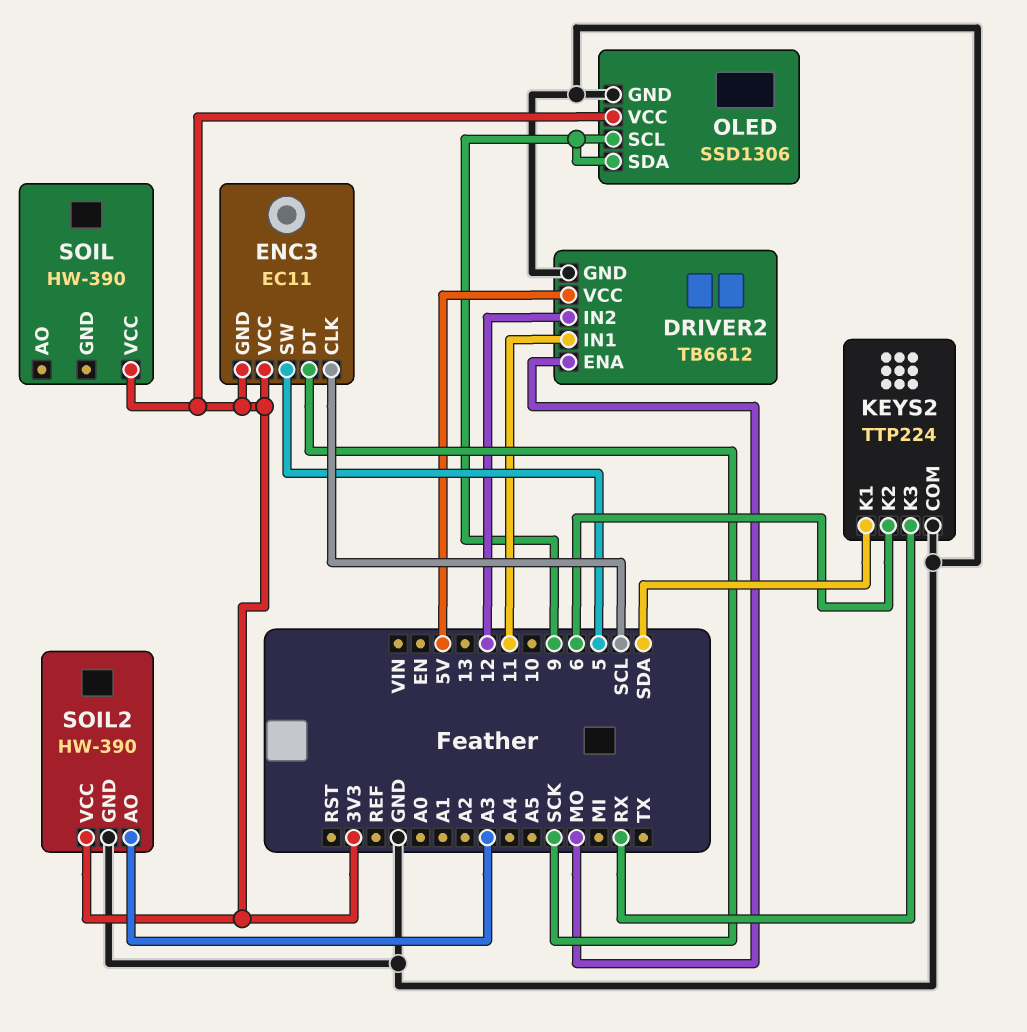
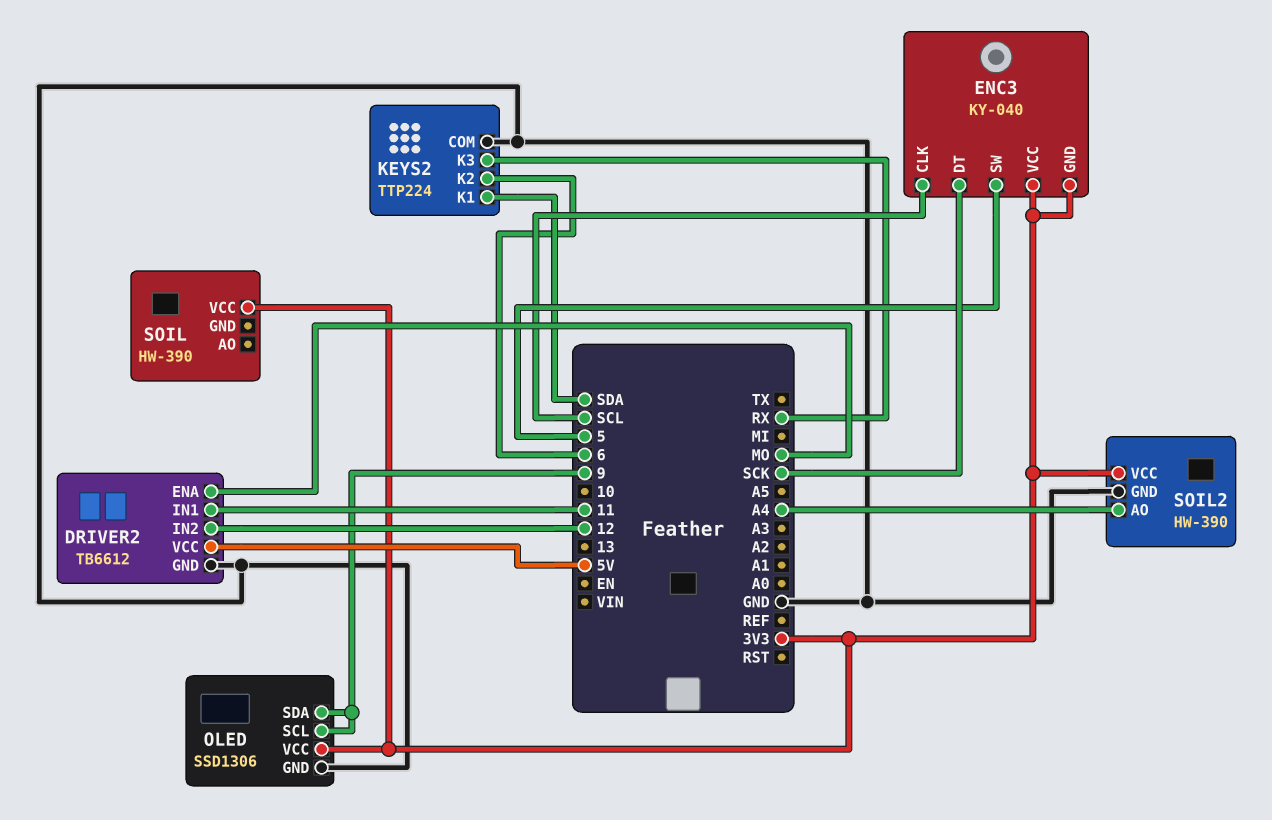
ENC3: EC11 -> KY-040
SOIL2 pin AO: A3 -> A4

